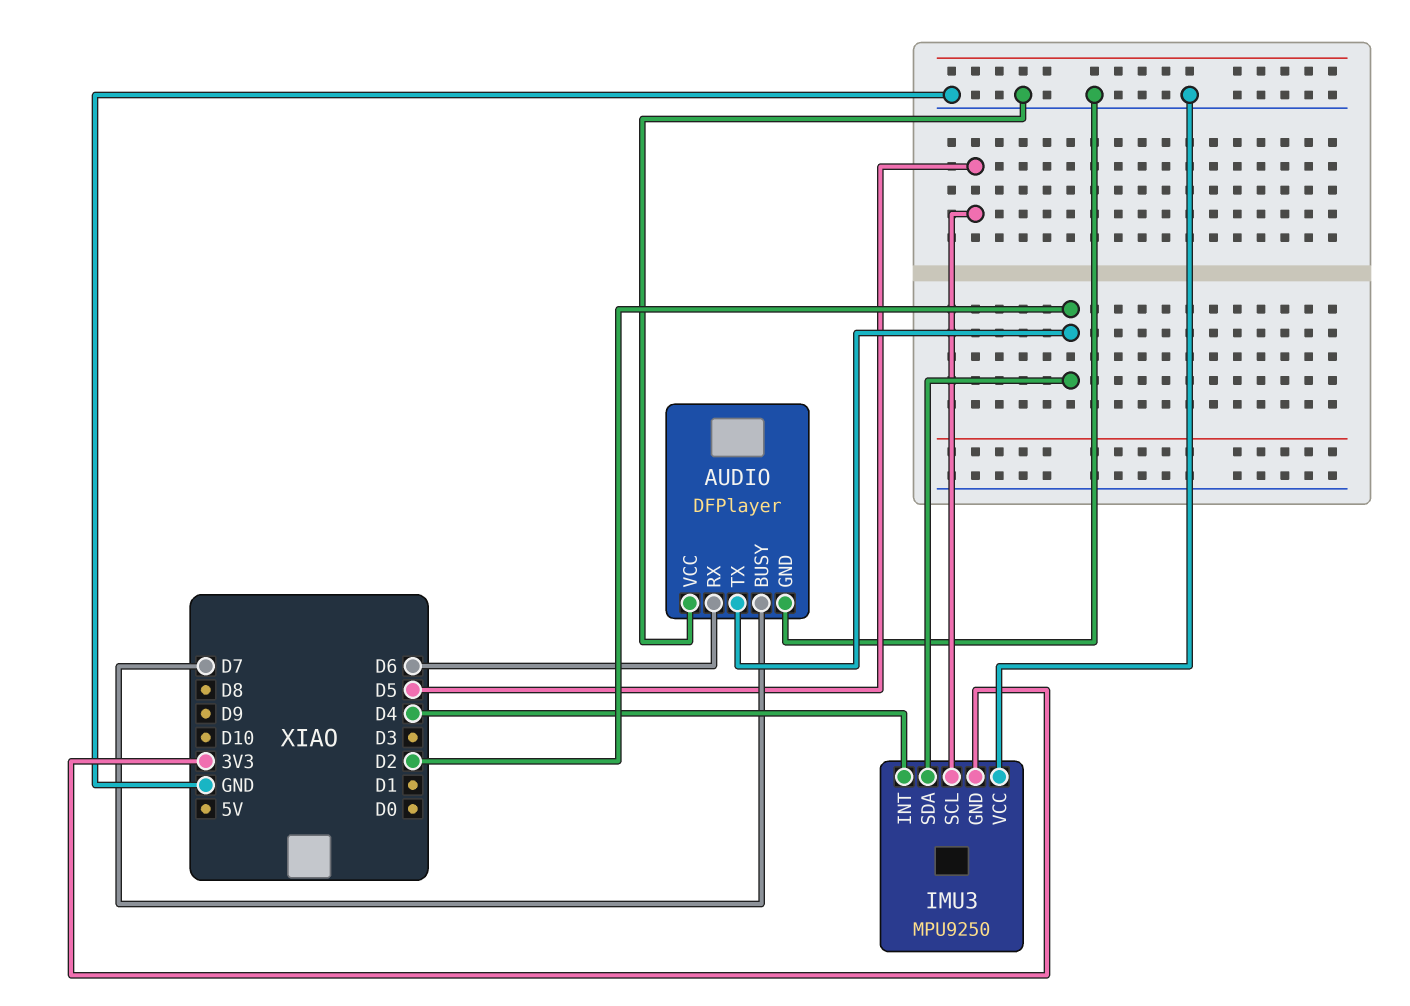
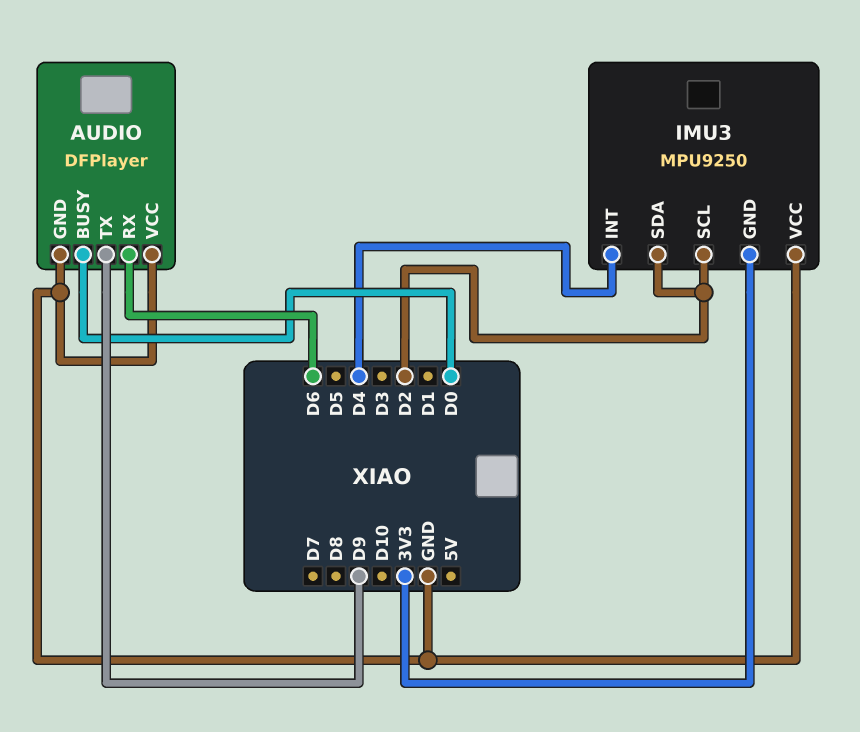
AUDIO pin BUSY: D7 -> D0
AUDIO pin TX: D2 -> D9
IMU3 pin SCL: D5 -> D2

